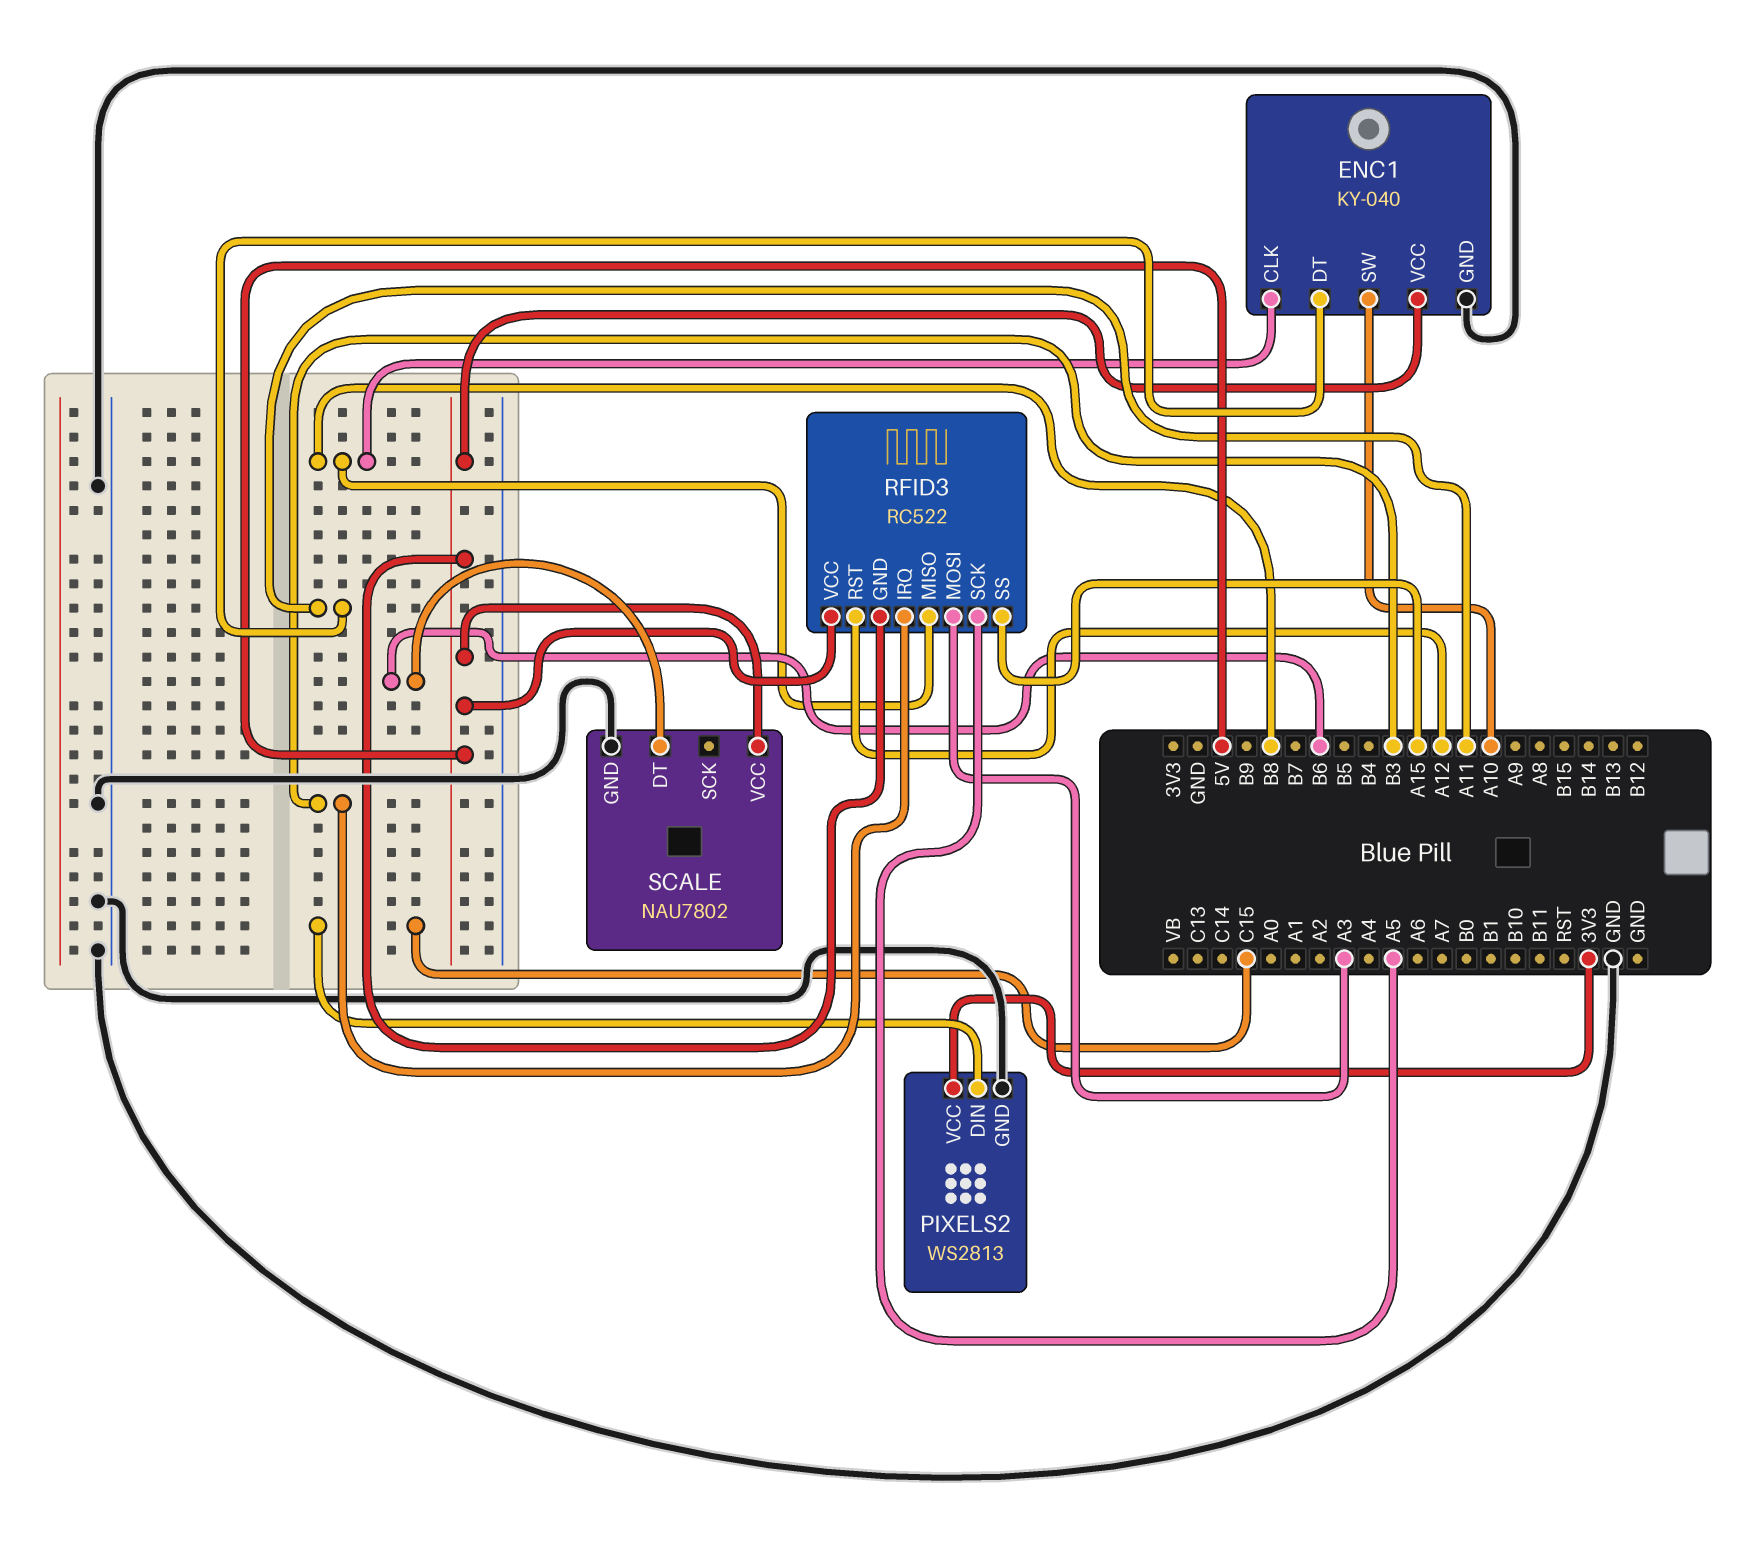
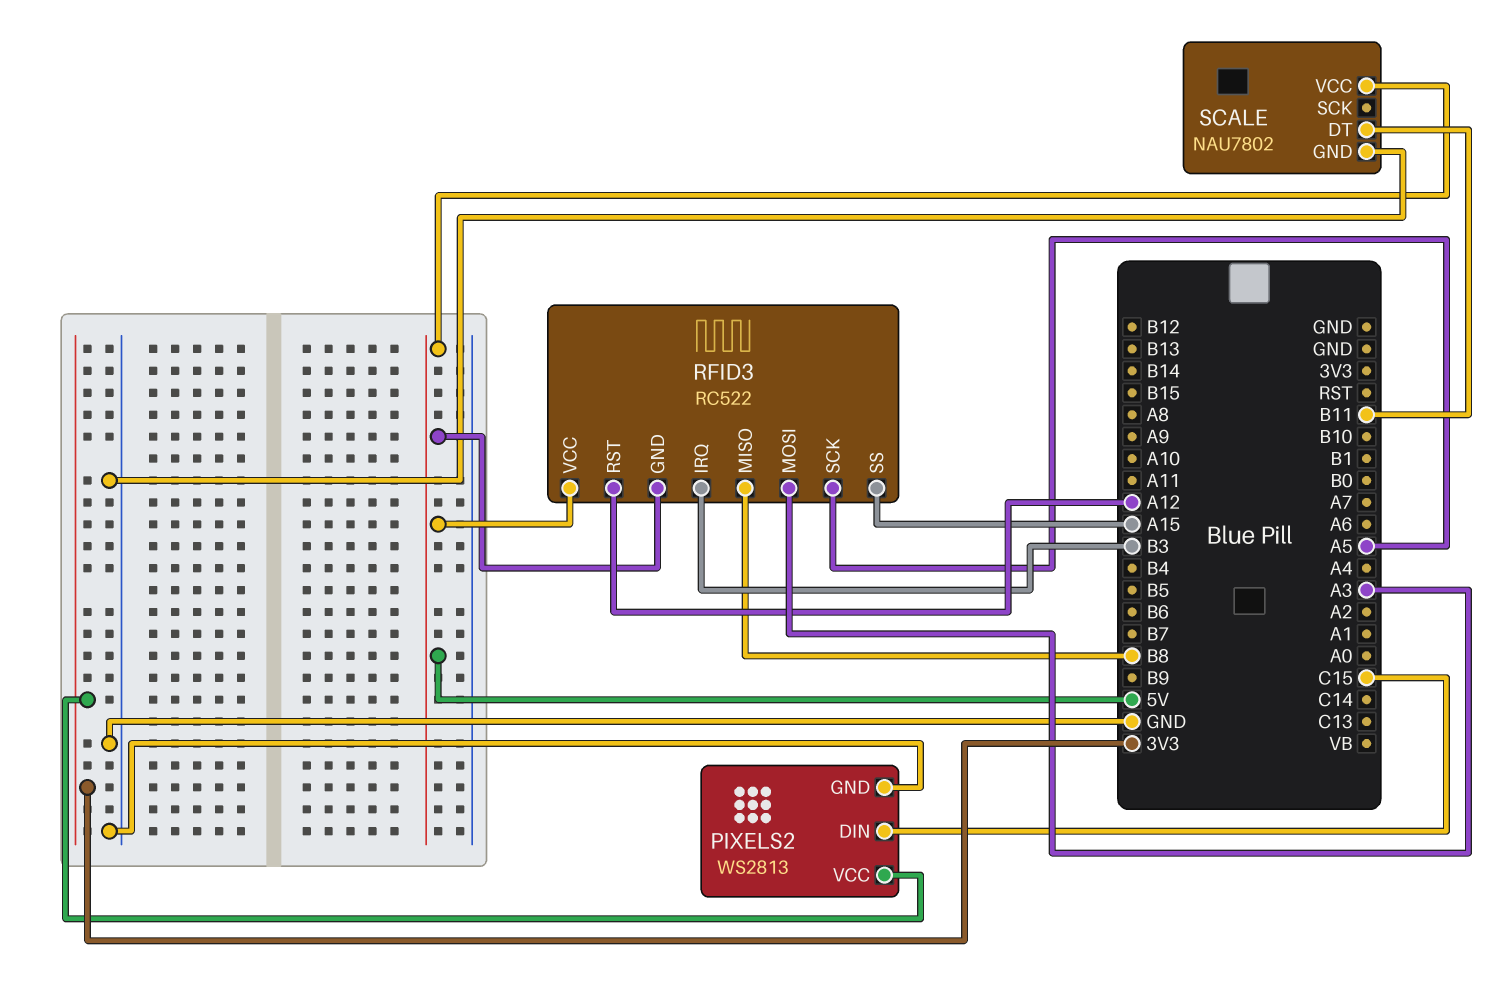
ENC1: KY-040 -> none
ENC1 pin CLK: B8 -> none
ENC1 pin DT: A11 -> none
ENC1 pin GND: GND -> none
ENC1 pin SW: A10 -> none
ENC1 pin VCC: 5V -> none
SCALE pin DT: B6 -> B11

